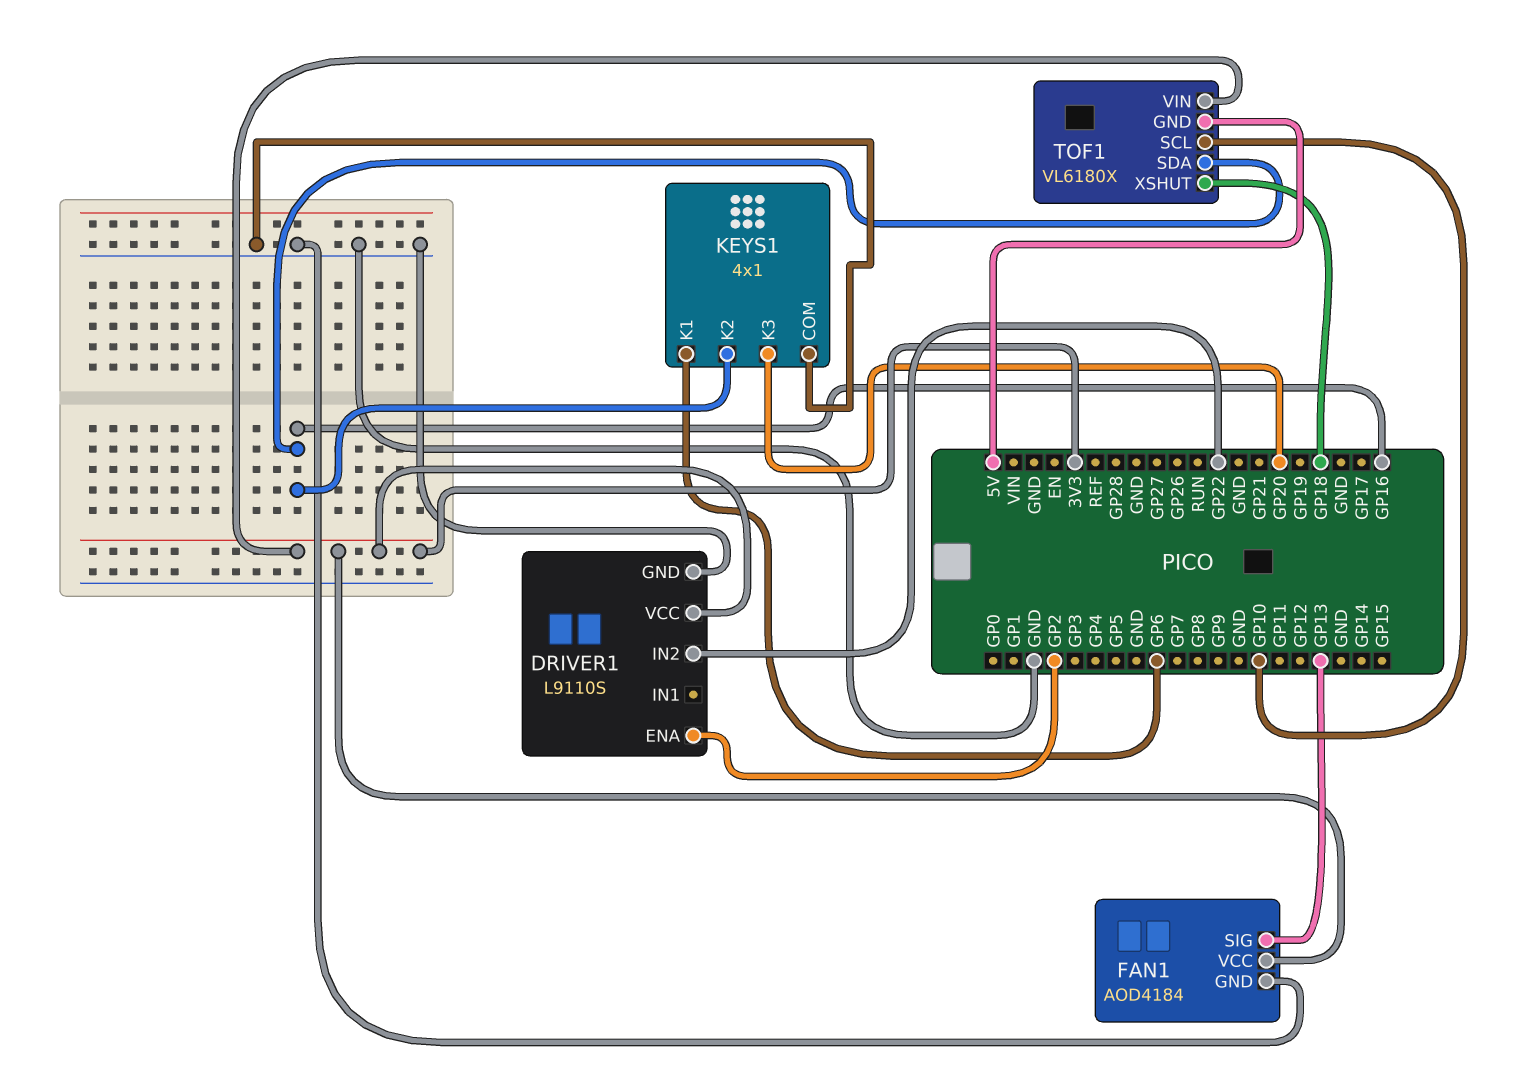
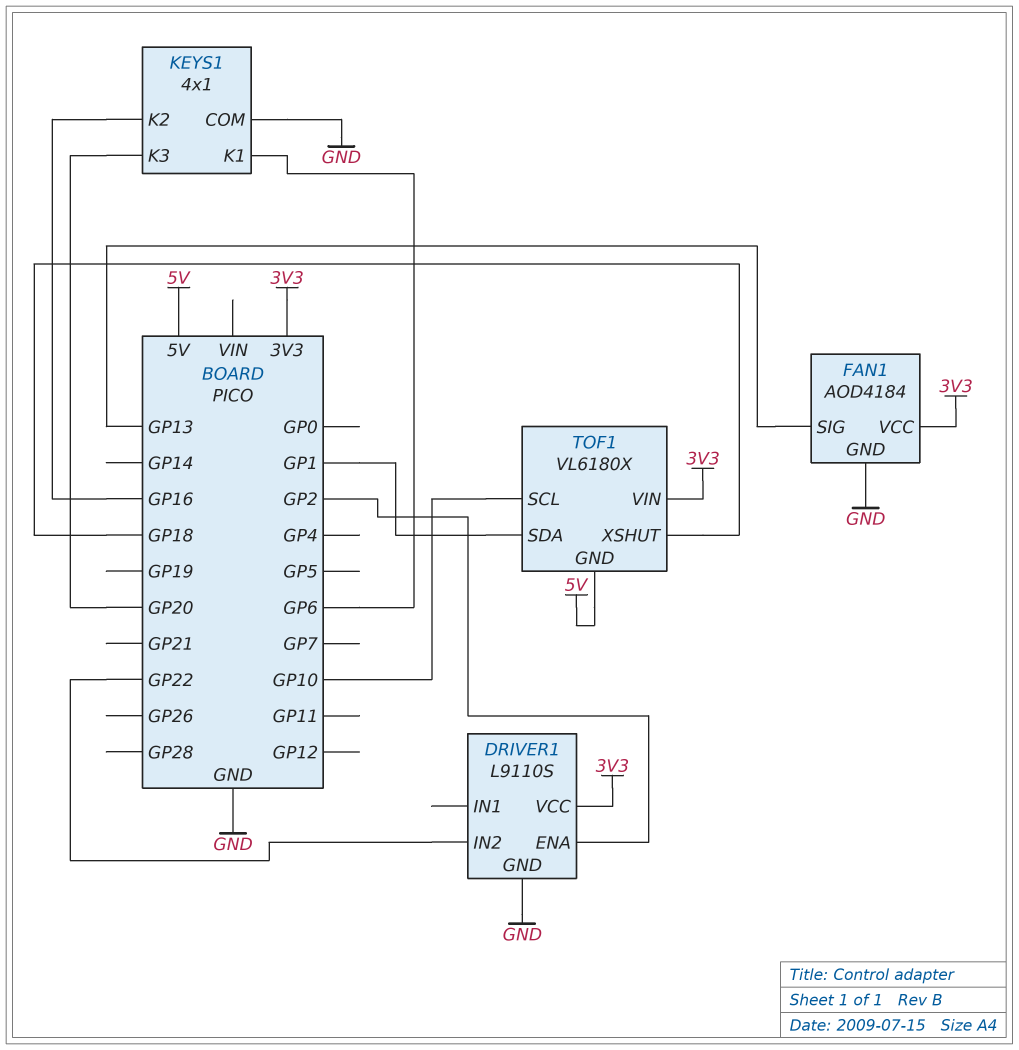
TOF1 pin SDA: GP16 -> GP1

